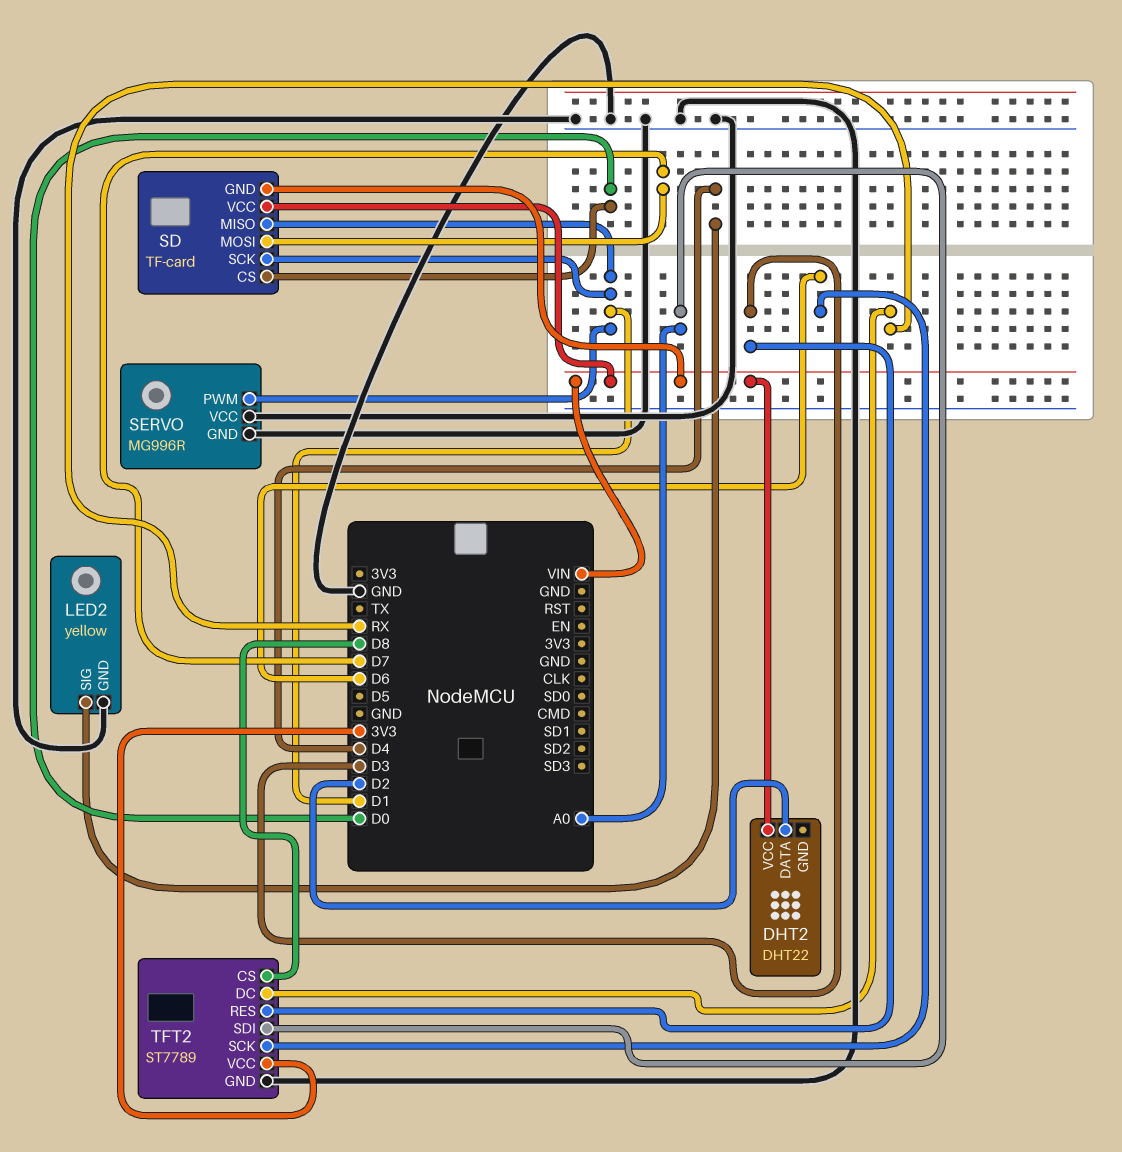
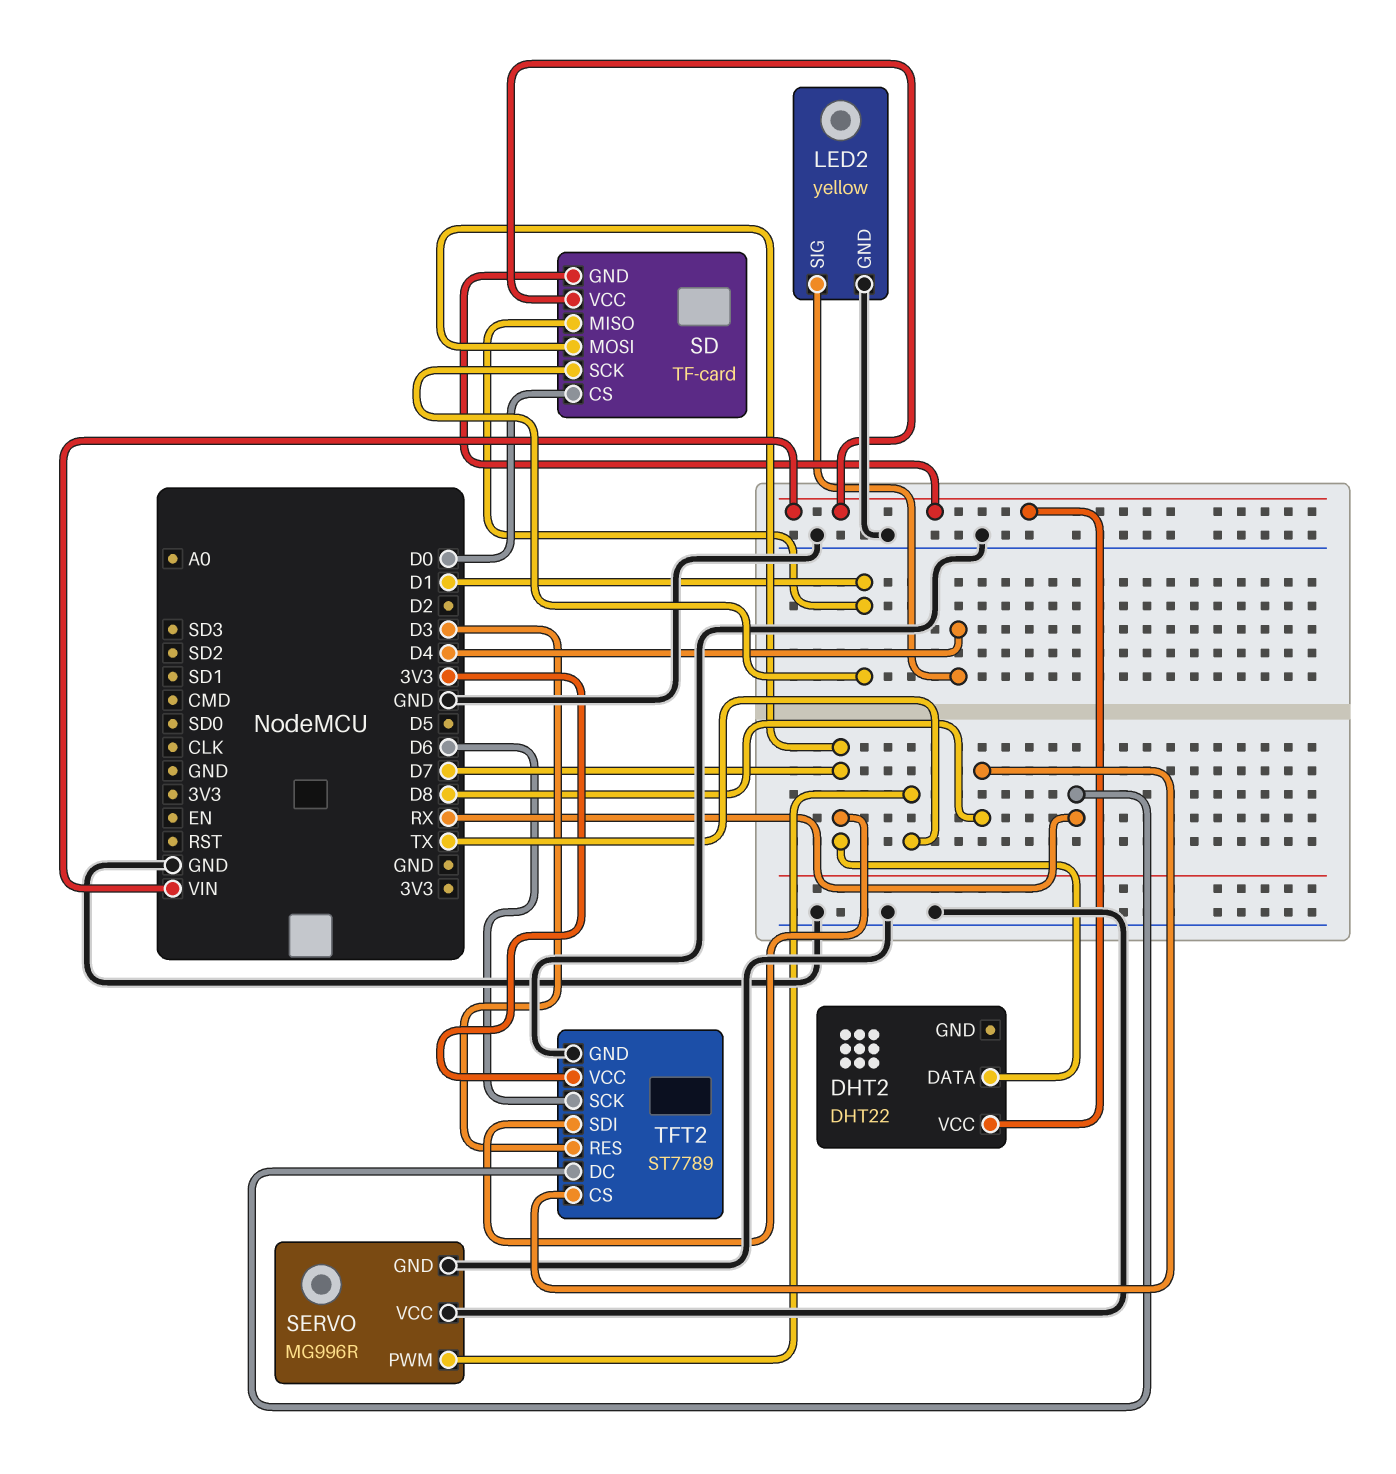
DHT2 pin DATA: D2 -> D7
SERVO pin PWM: D1 -> TX
TFT2 pin SDI: A0 -> D7

